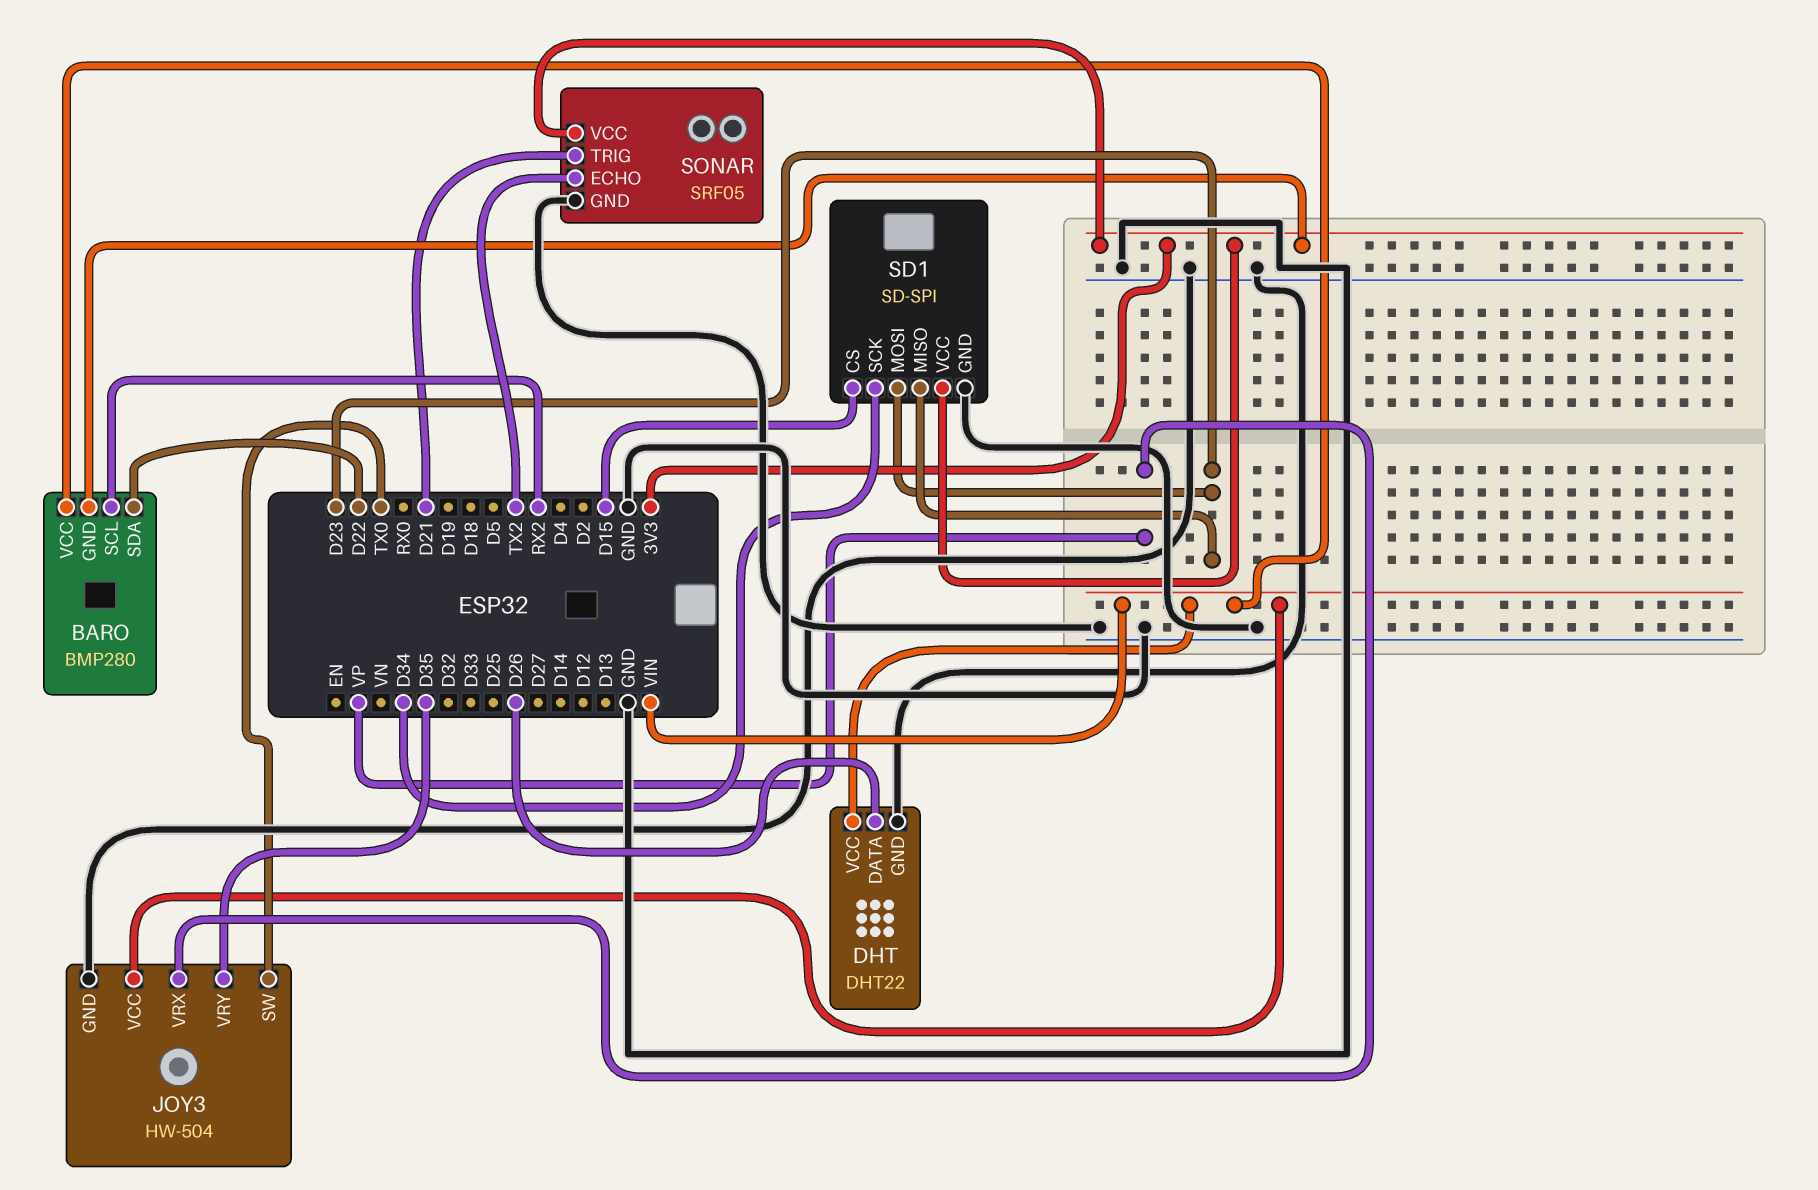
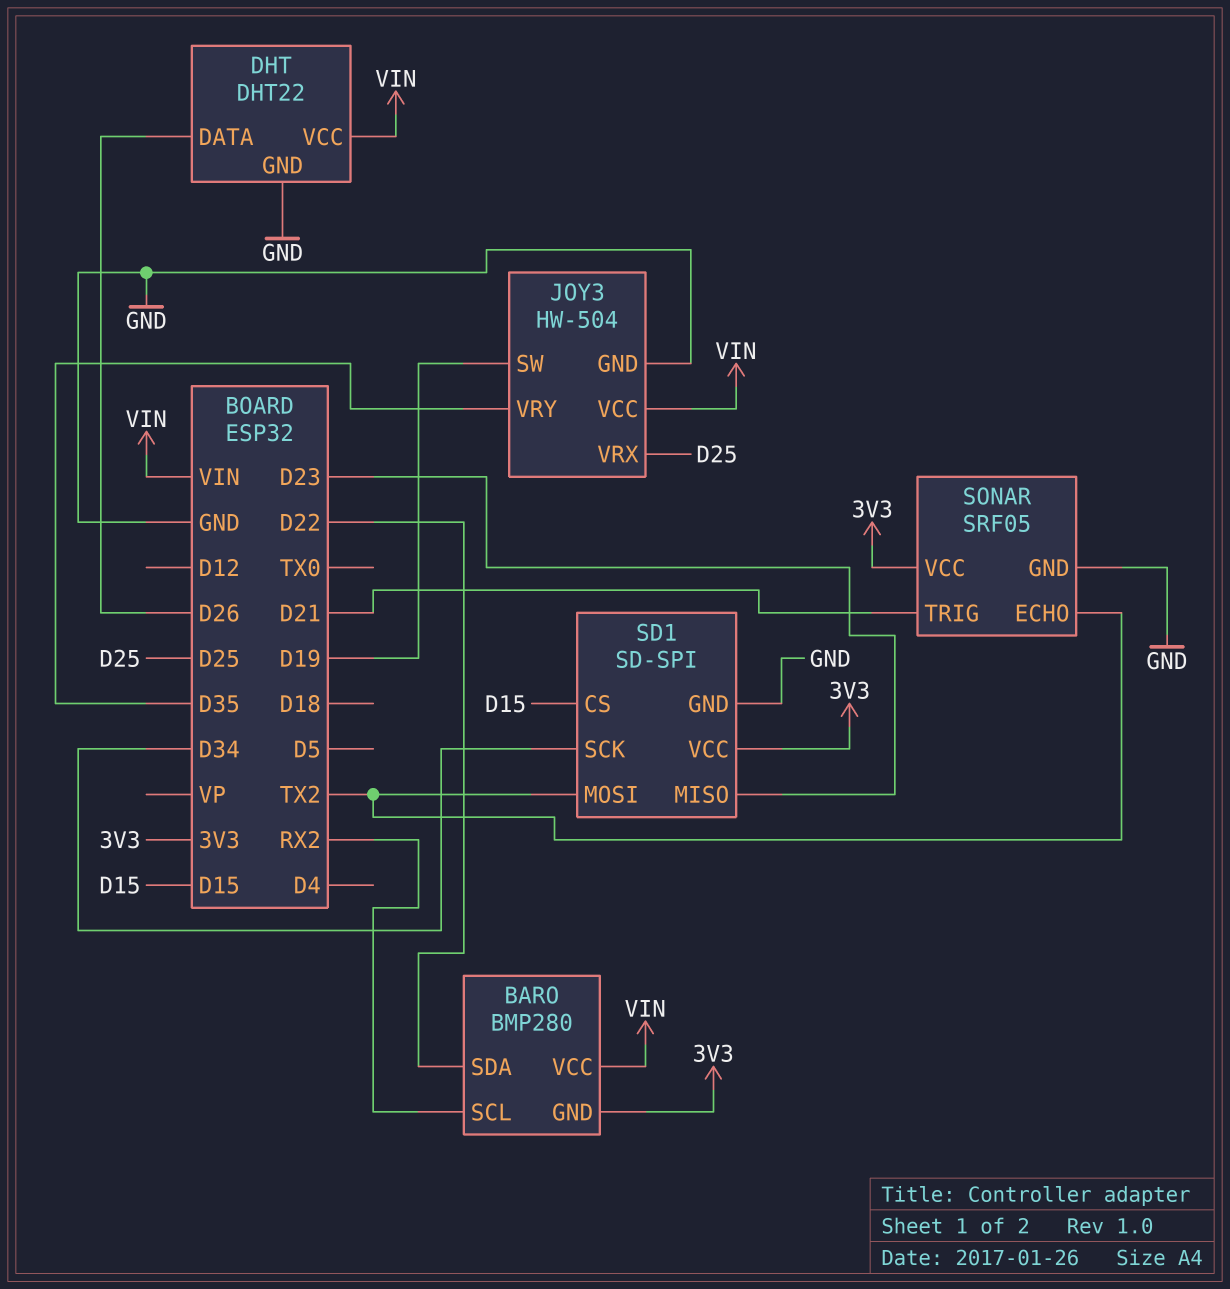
JOY3 pin SW: TX0 -> D19
JOY3 pin VRX: VP -> D25
SD1 pin MOSI: D23 -> TX2

